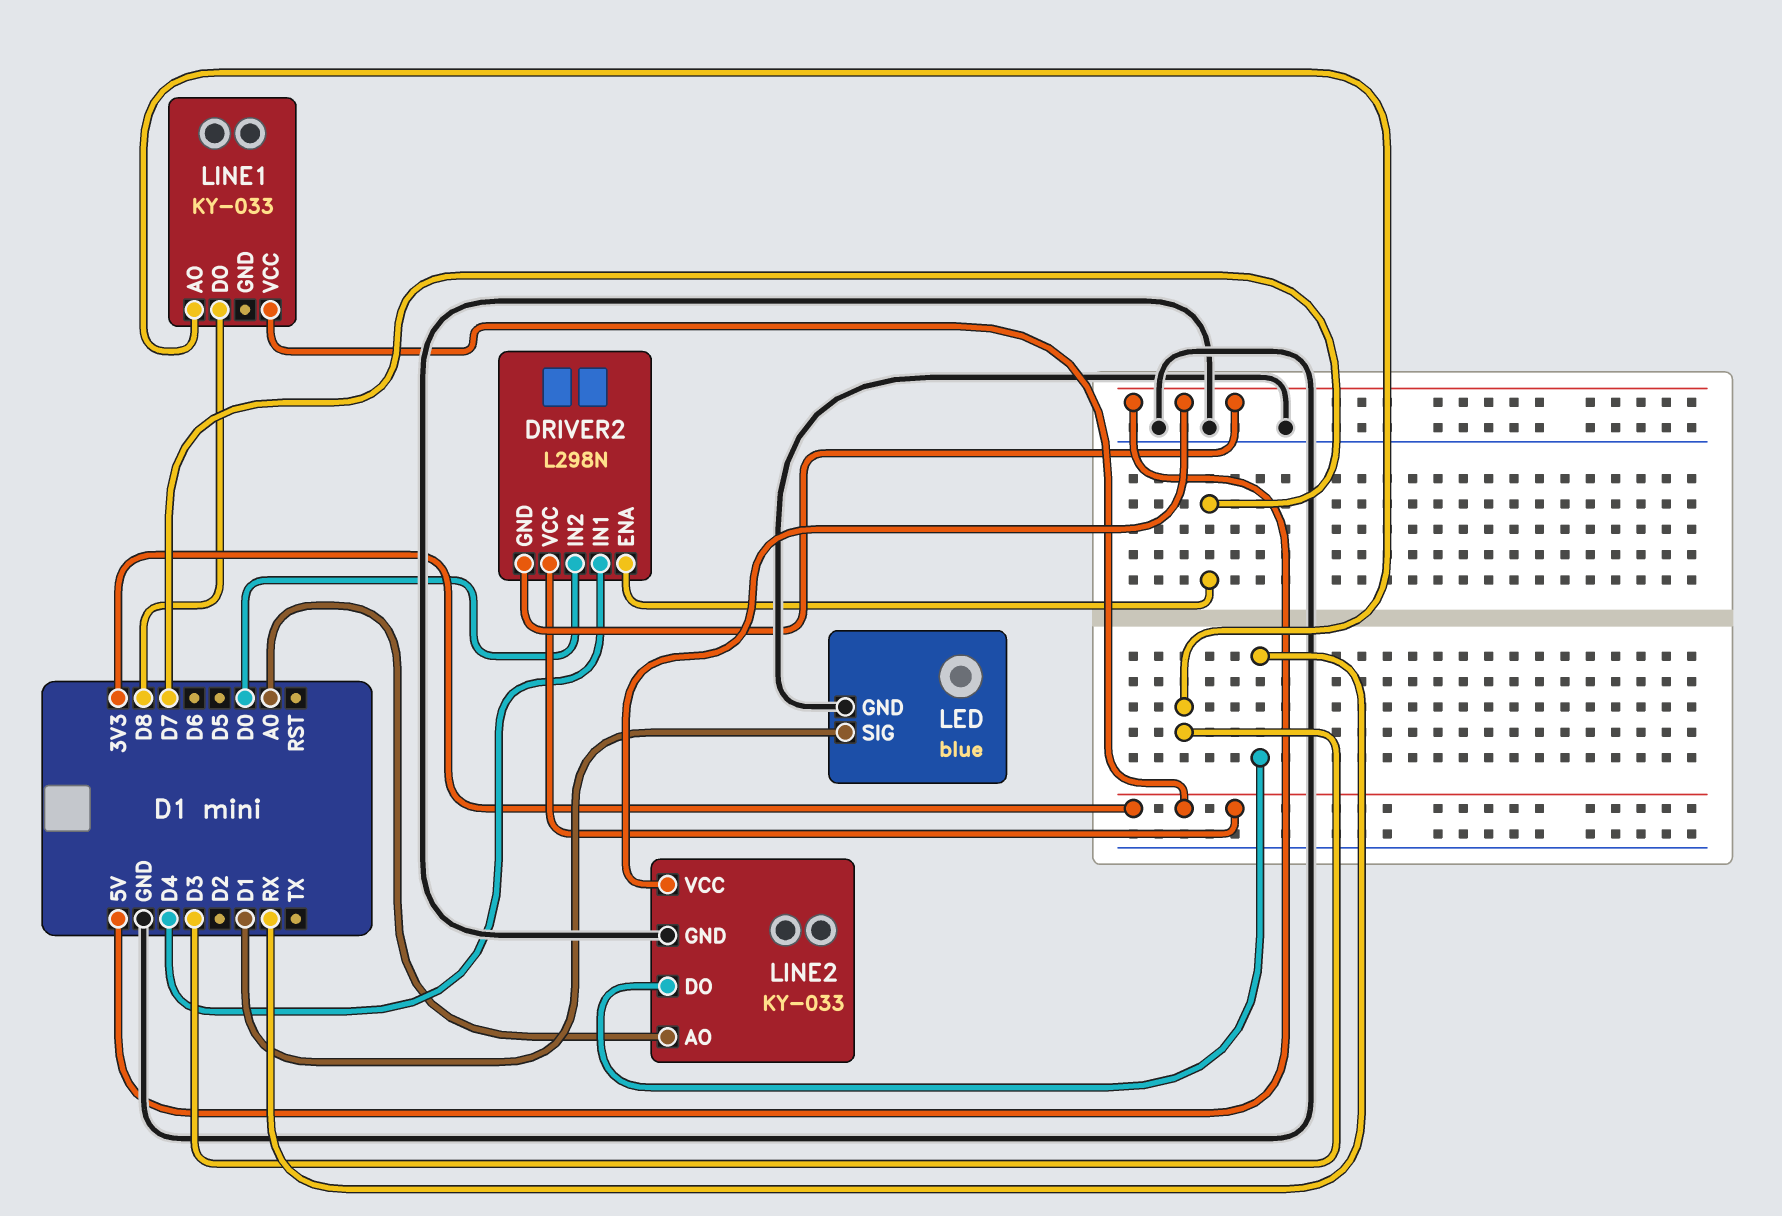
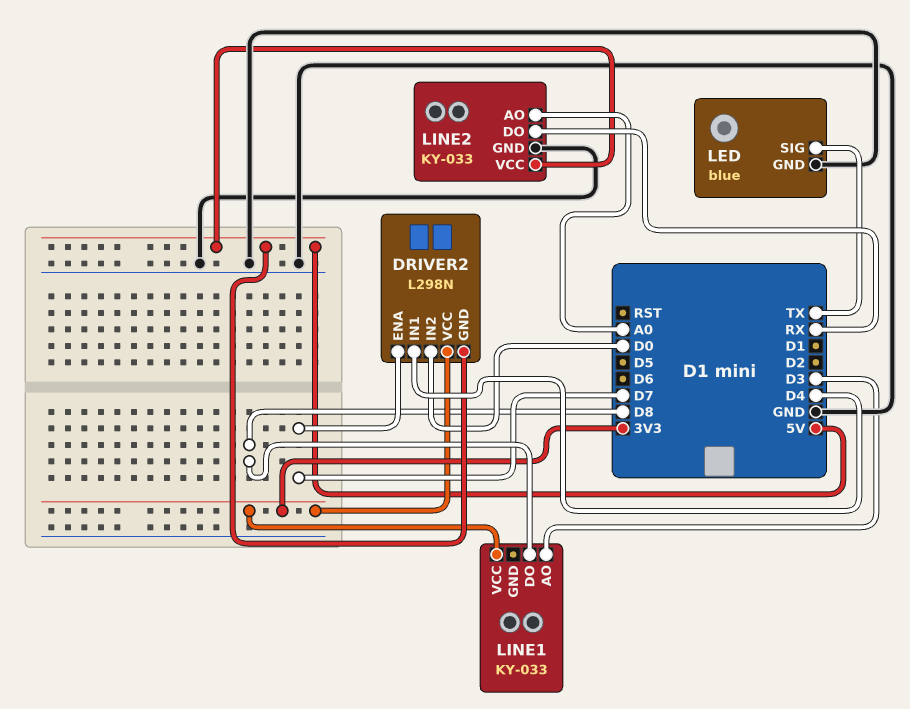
LED pin SIG: D1 -> TX

